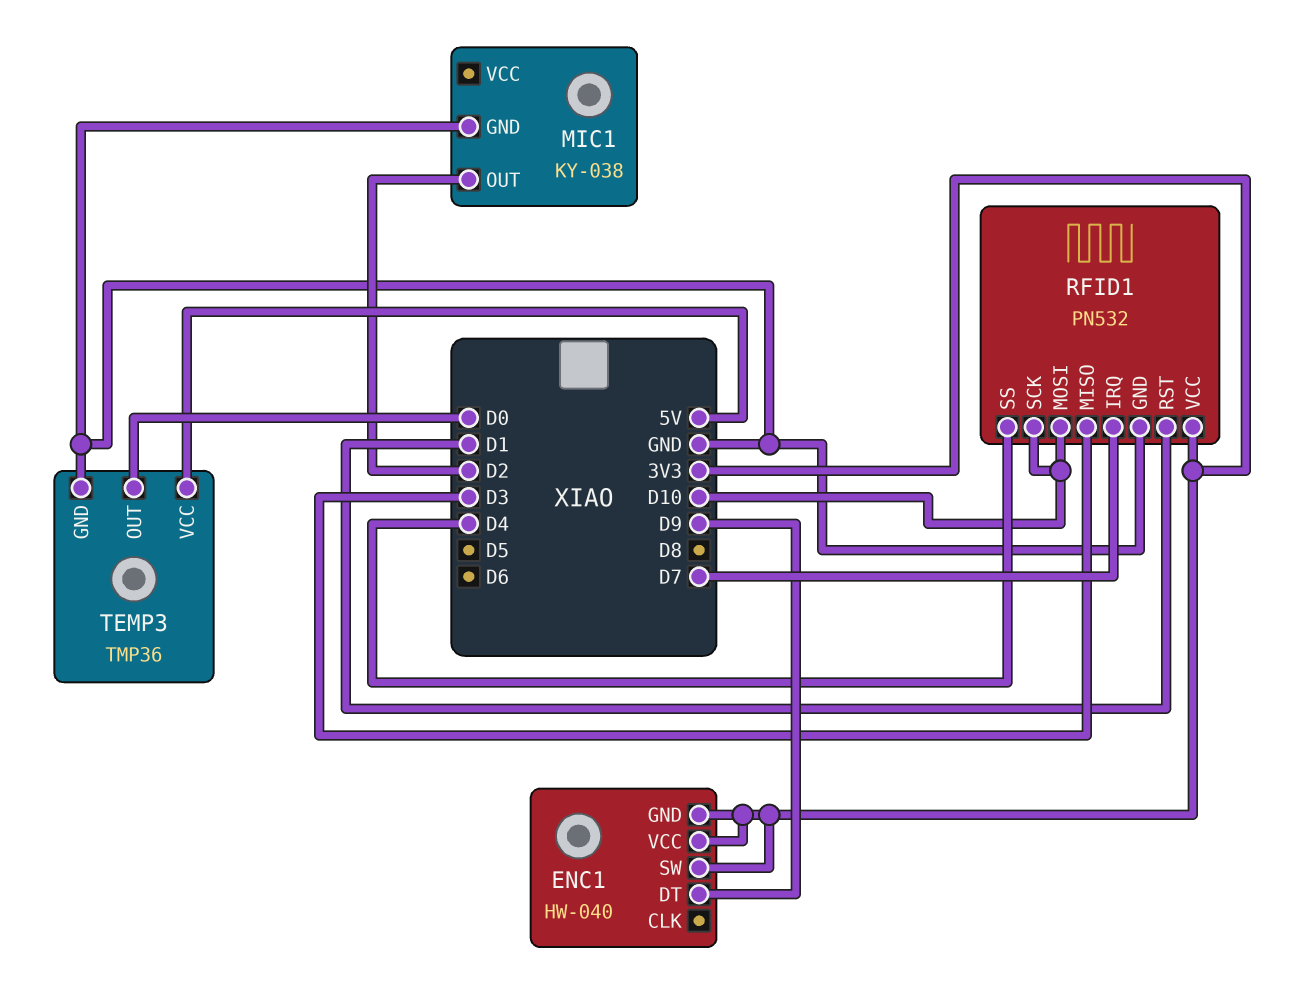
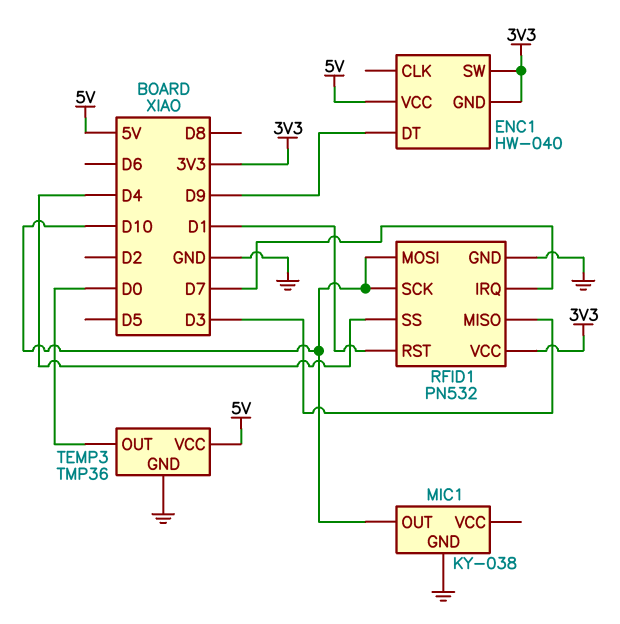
ENC1 pin VCC: 3V3 -> 5V
MIC1 pin OUT: D2 -> D10

